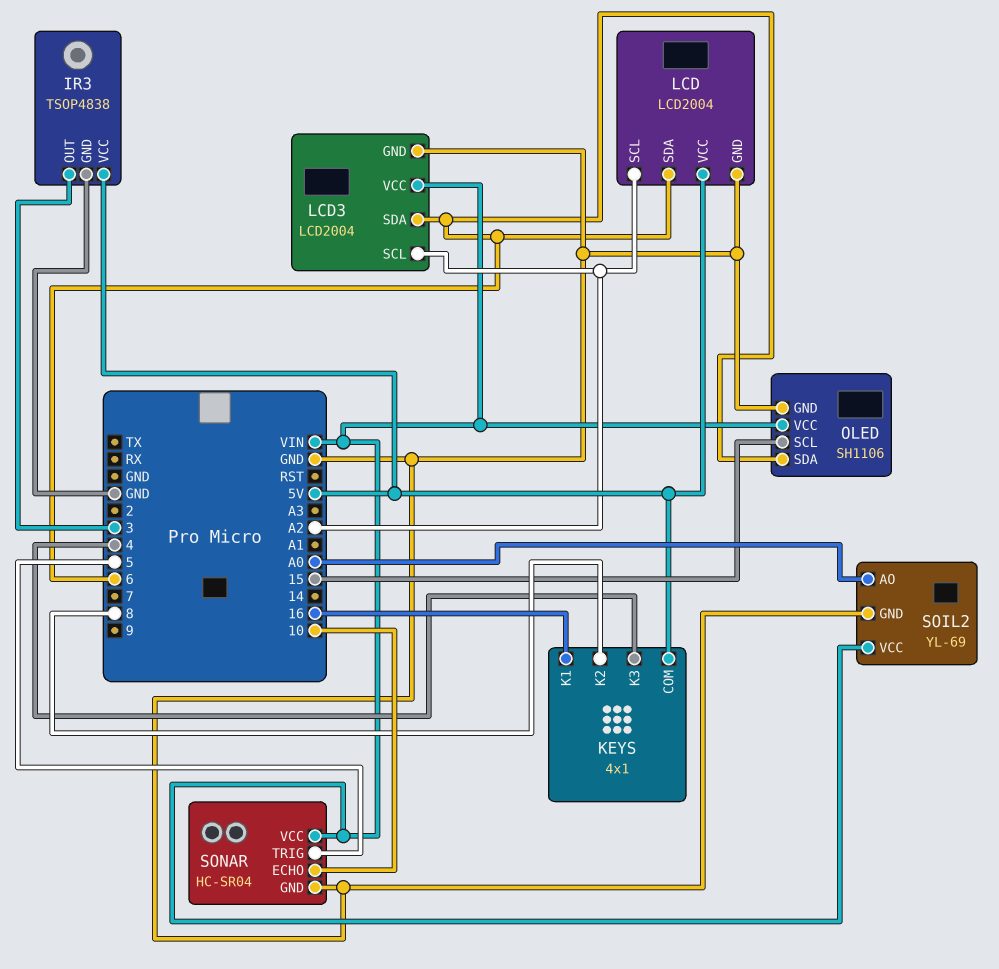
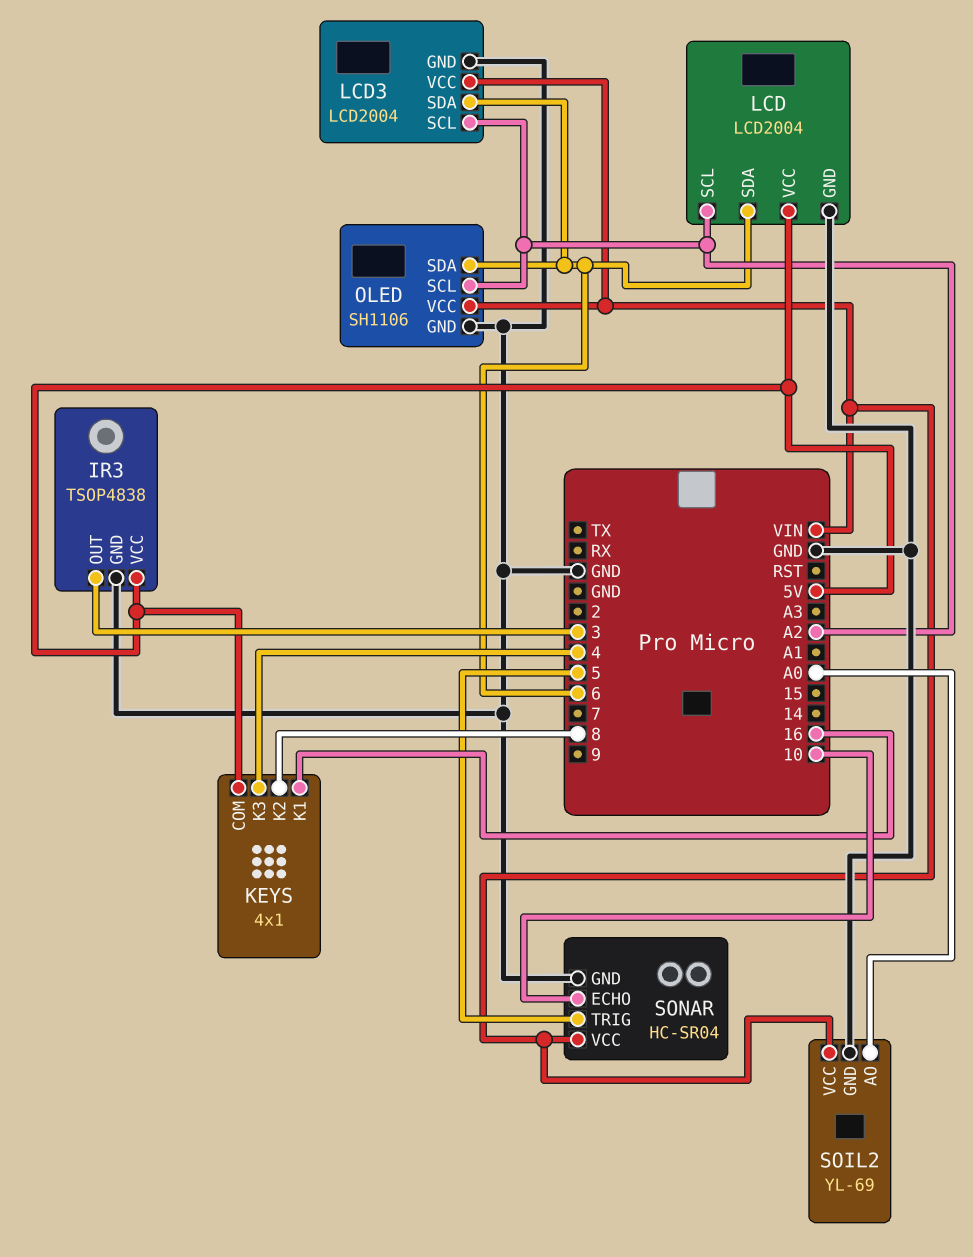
OLED pin SCL: 15 -> A2

